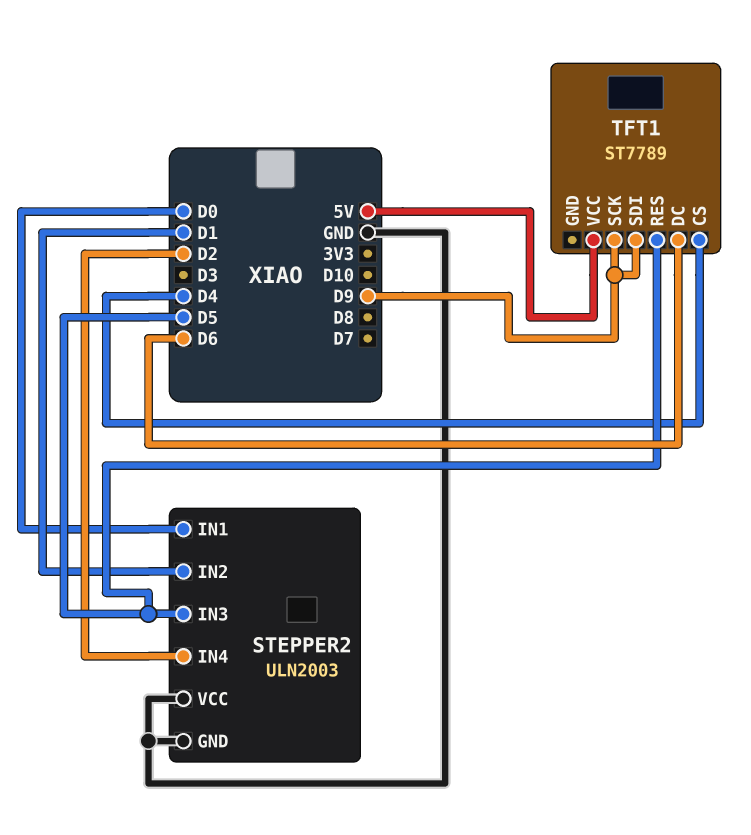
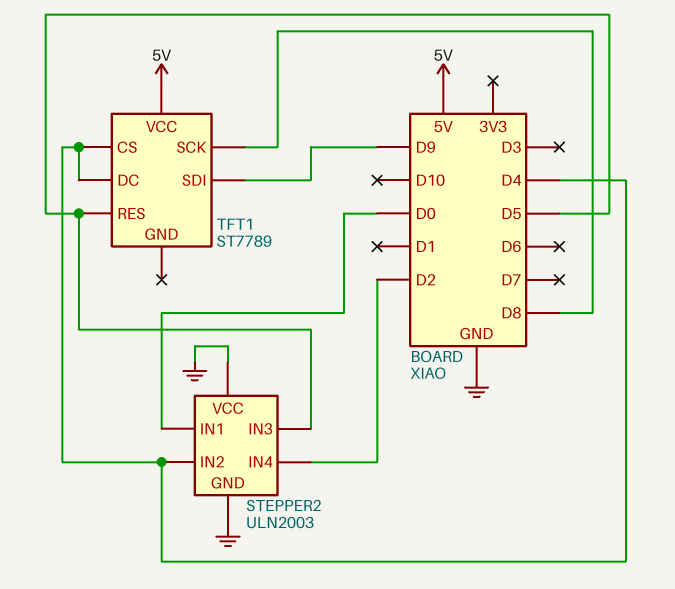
STEPPER2 pin IN2: D1 -> D4
TFT1 pin DC: D6 -> D4
TFT1 pin SCK: D9 -> D8

